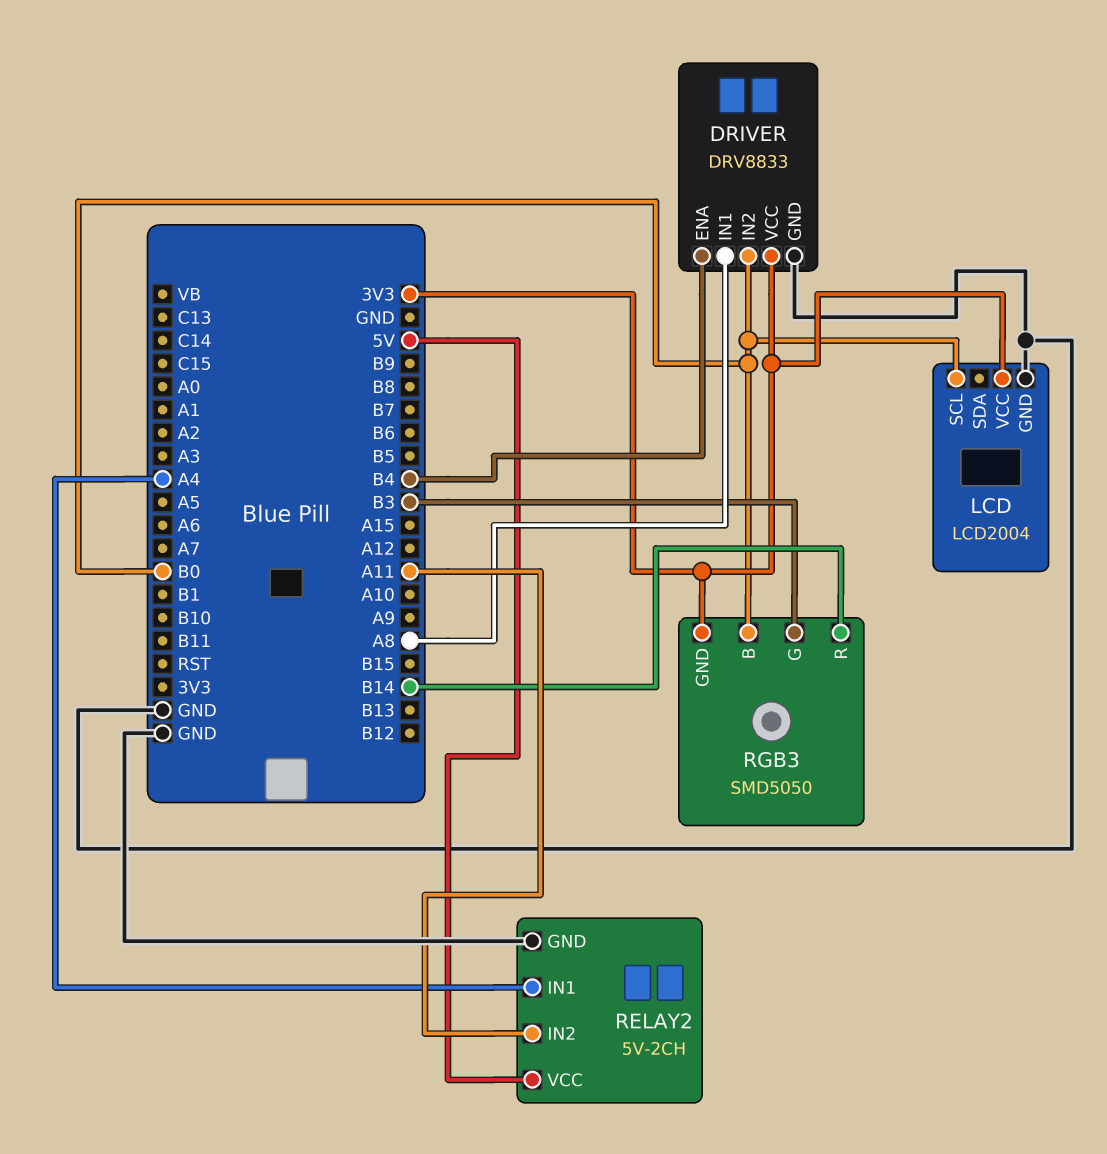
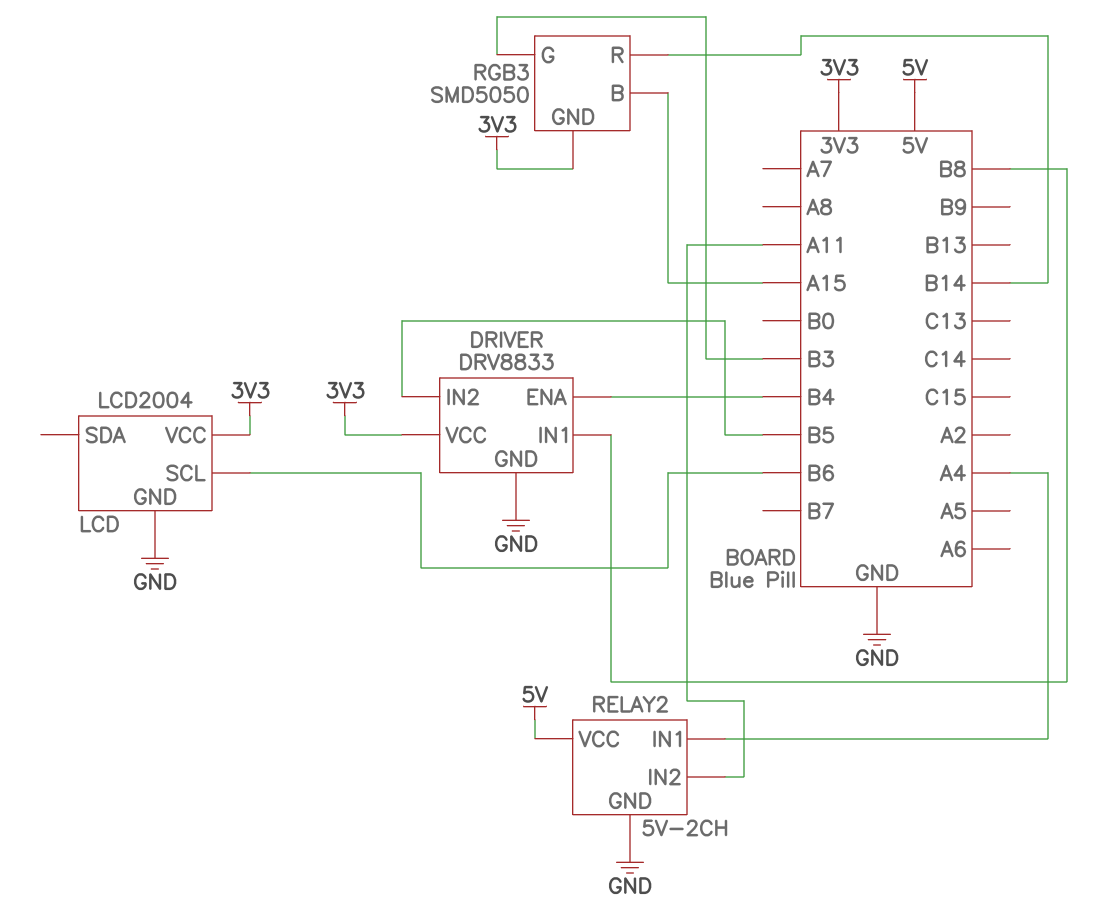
DRIVER pin IN1: A8 -> B8
DRIVER pin IN2: B0 -> B5
LCD pin SCL: B0 -> B6
RGB3 pin B: B0 -> A15

